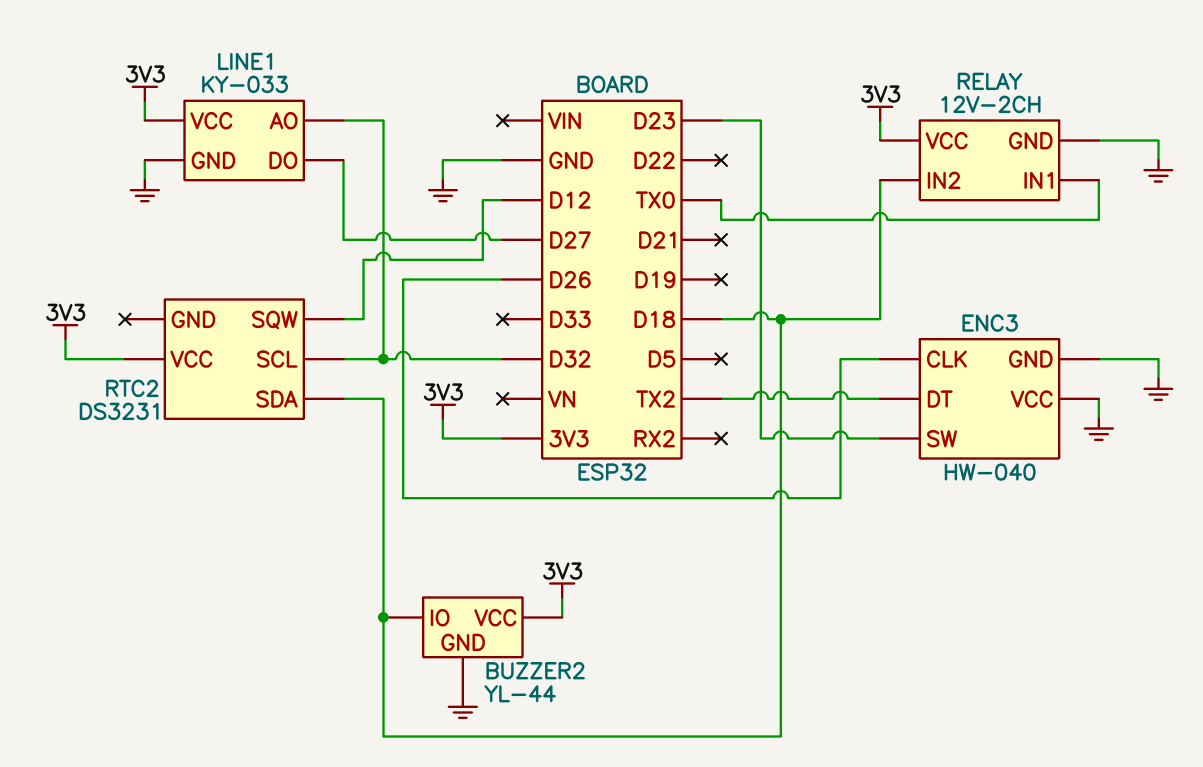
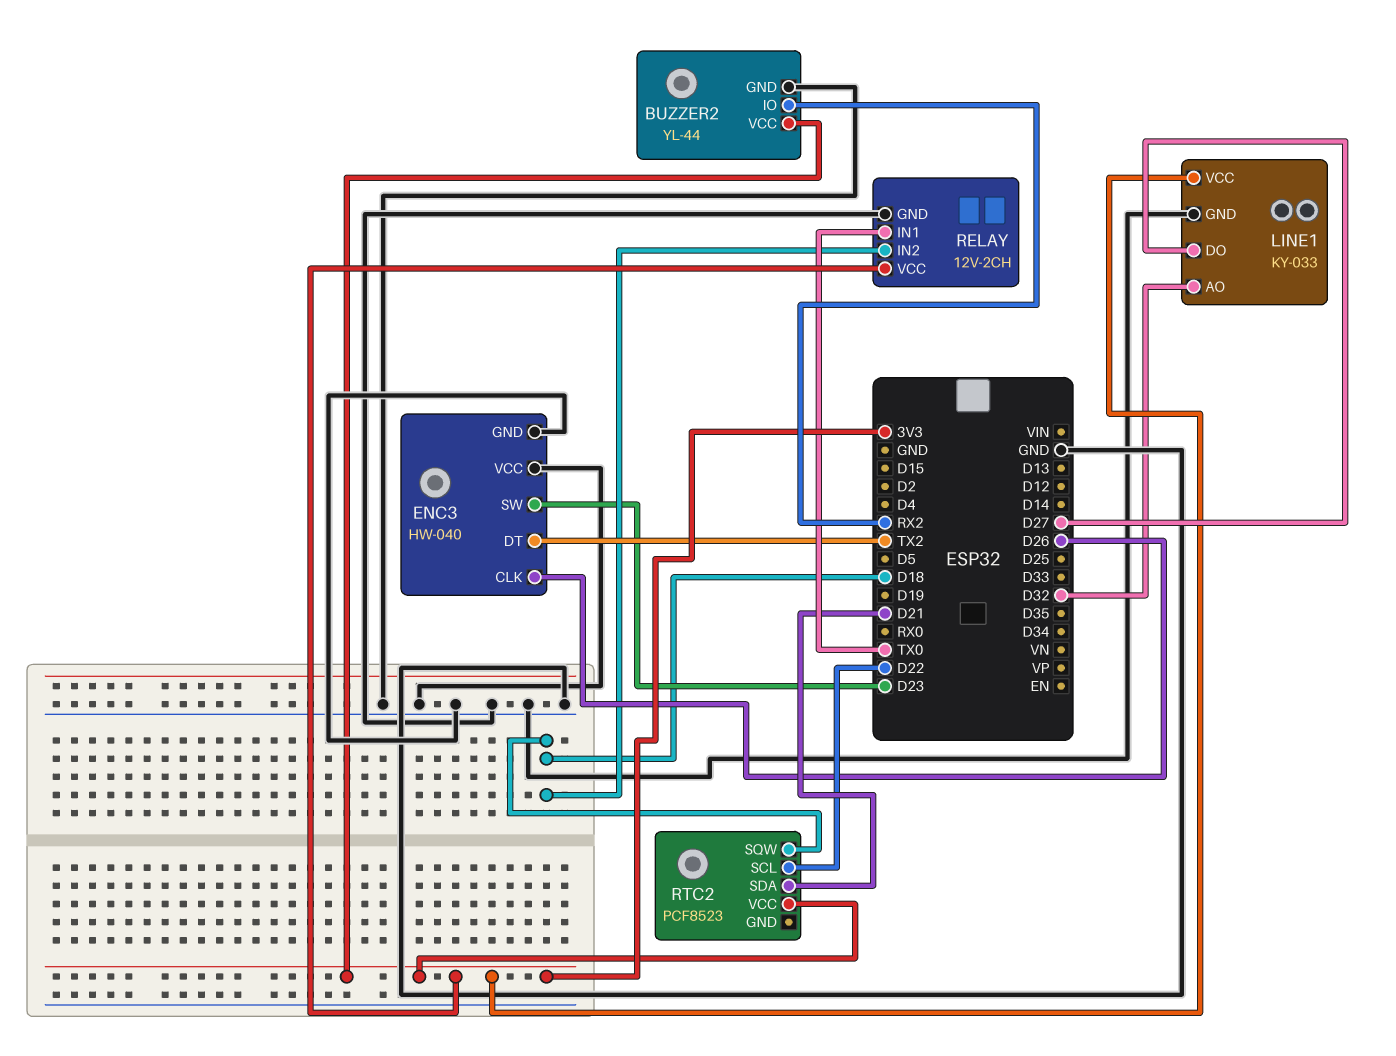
BUZZER2 pin IO: D18 -> RX2
RTC2: DS3231 -> PCF8523
RTC2 pin SCL: D32 -> D22
RTC2 pin SDA: D18 -> D21
RTC2 pin SQW: D12 -> D18

